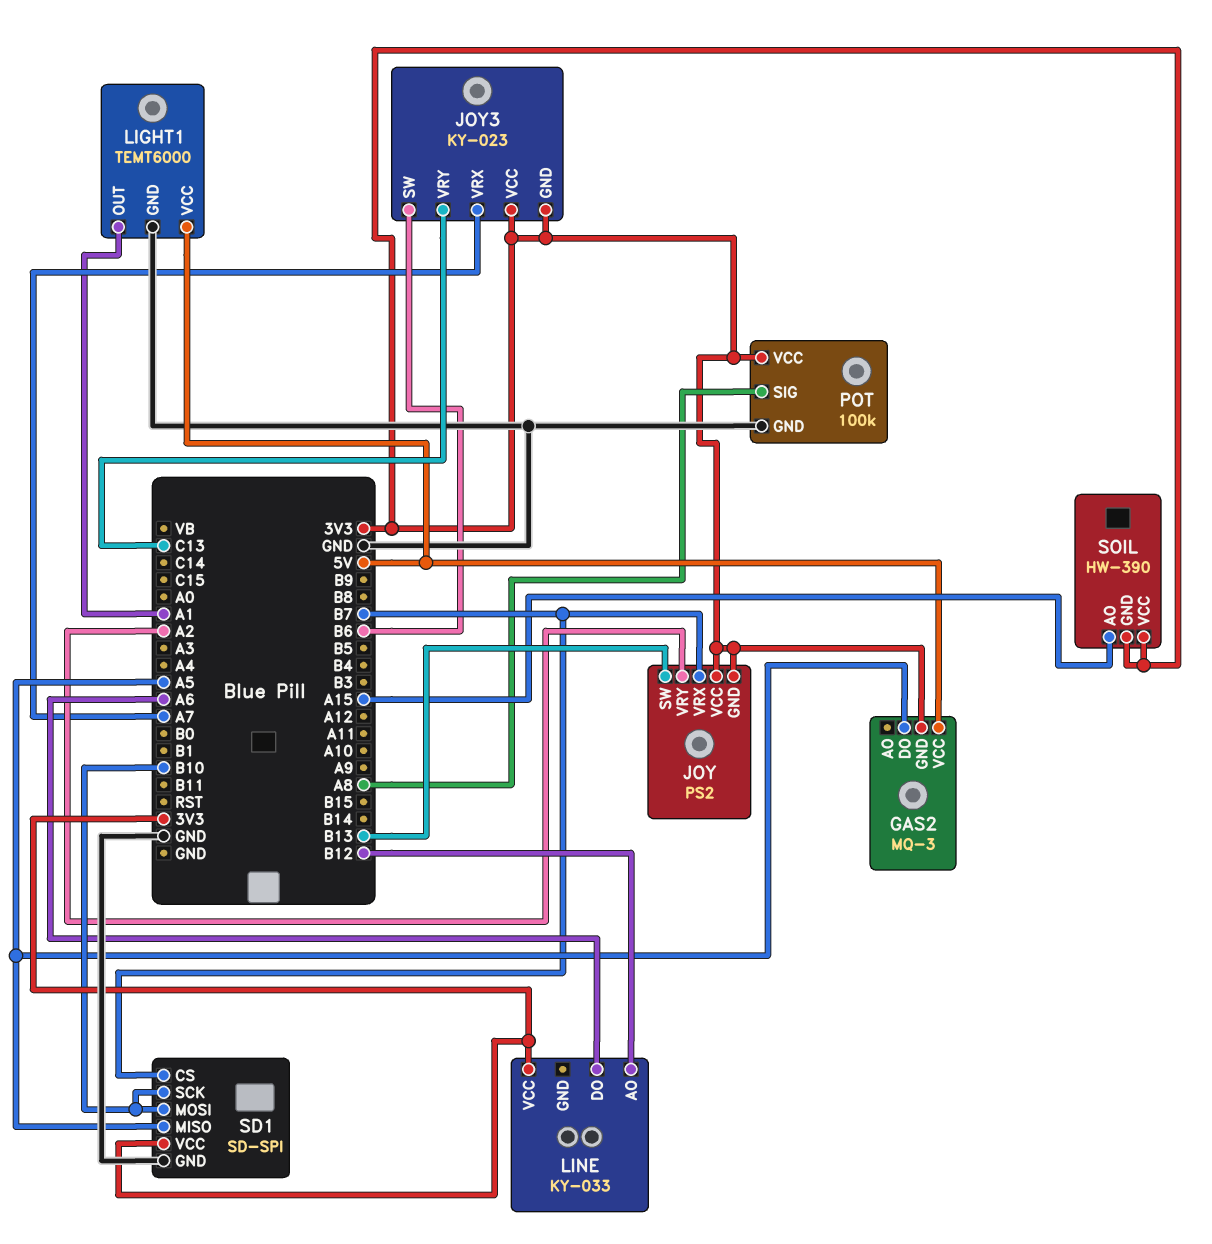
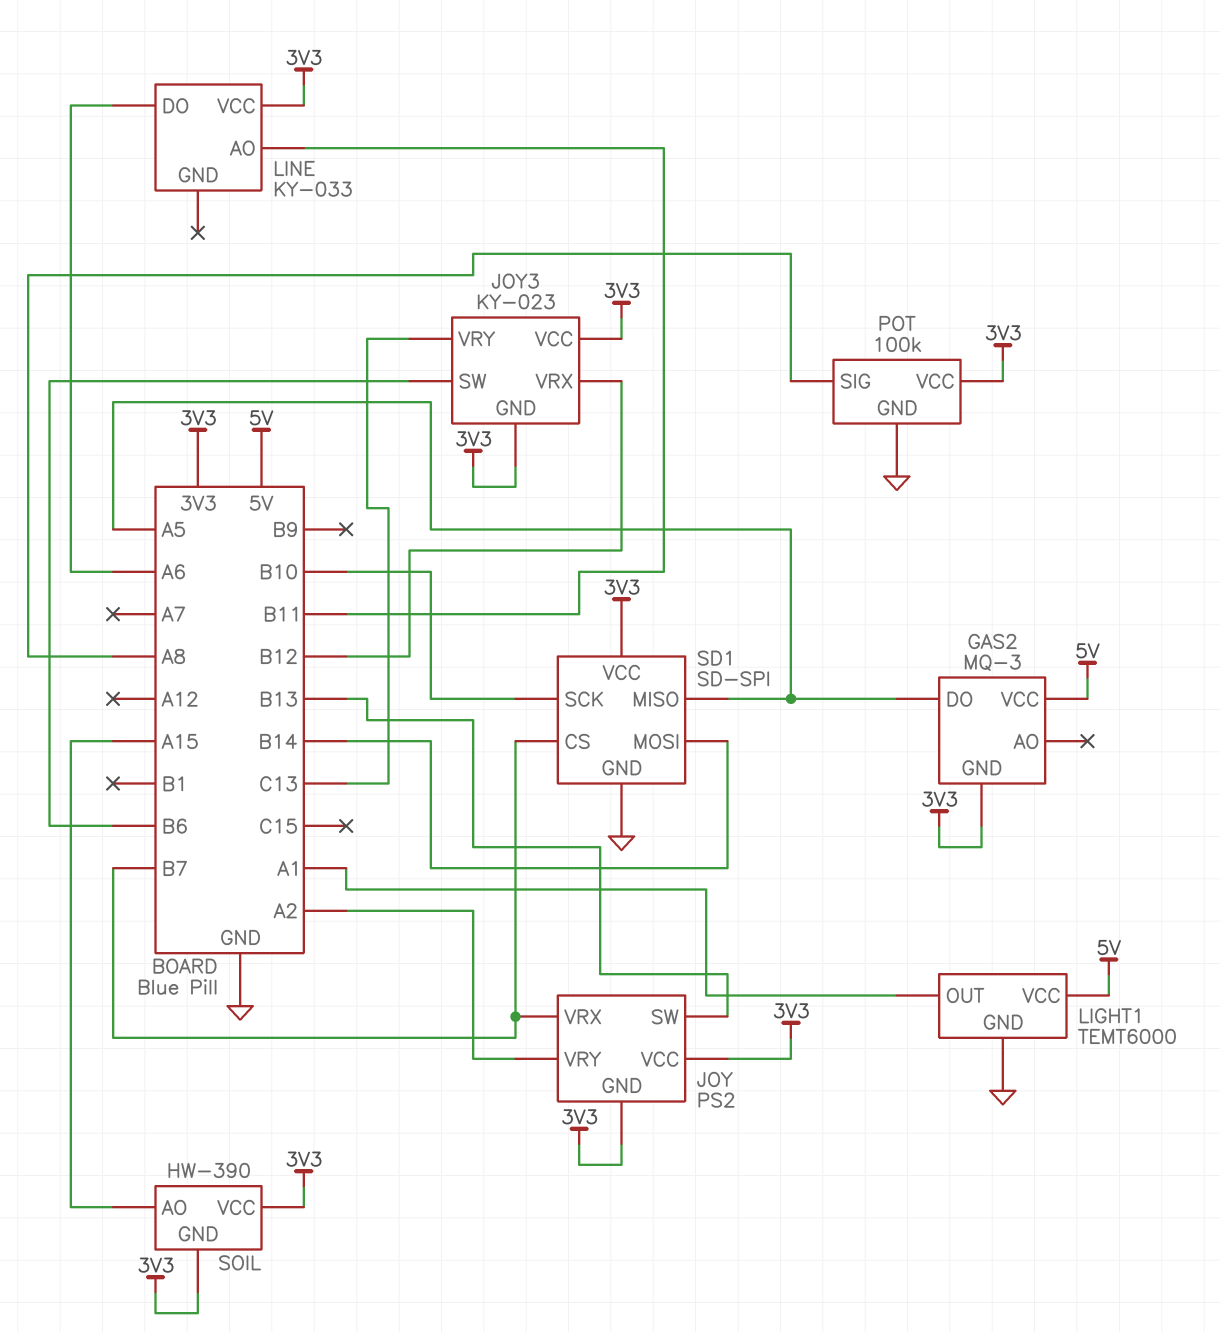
JOY3 pin VRX: A7 -> B12
LINE pin AO: B12 -> B11
SD1 pin MOSI: B10 -> B14

